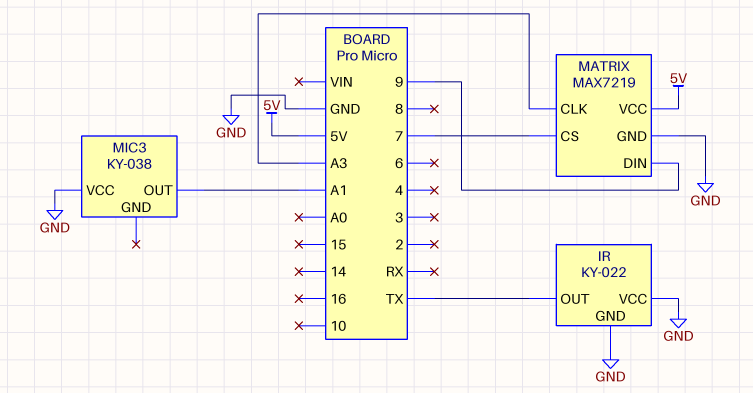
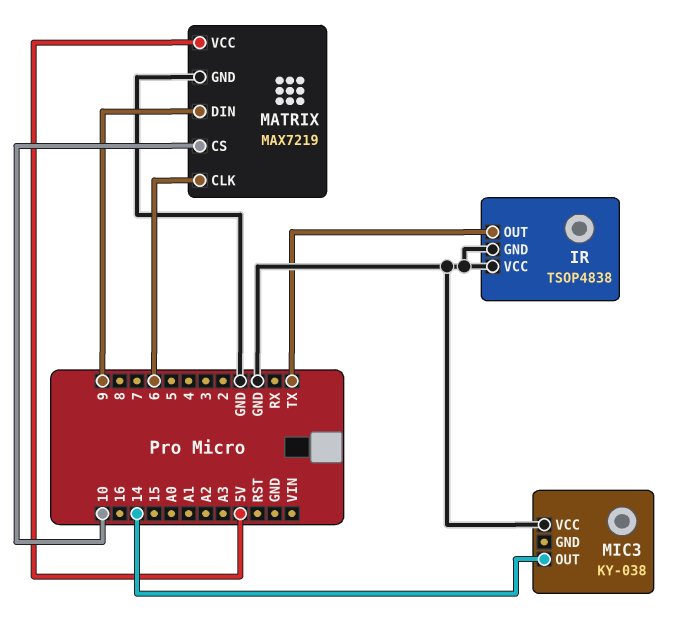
IR: KY-022 -> TSOP4838
MATRIX pin CLK: A3 -> 6
MATRIX pin CS: 7 -> 10
MIC3 pin OUT: A1 -> 14

